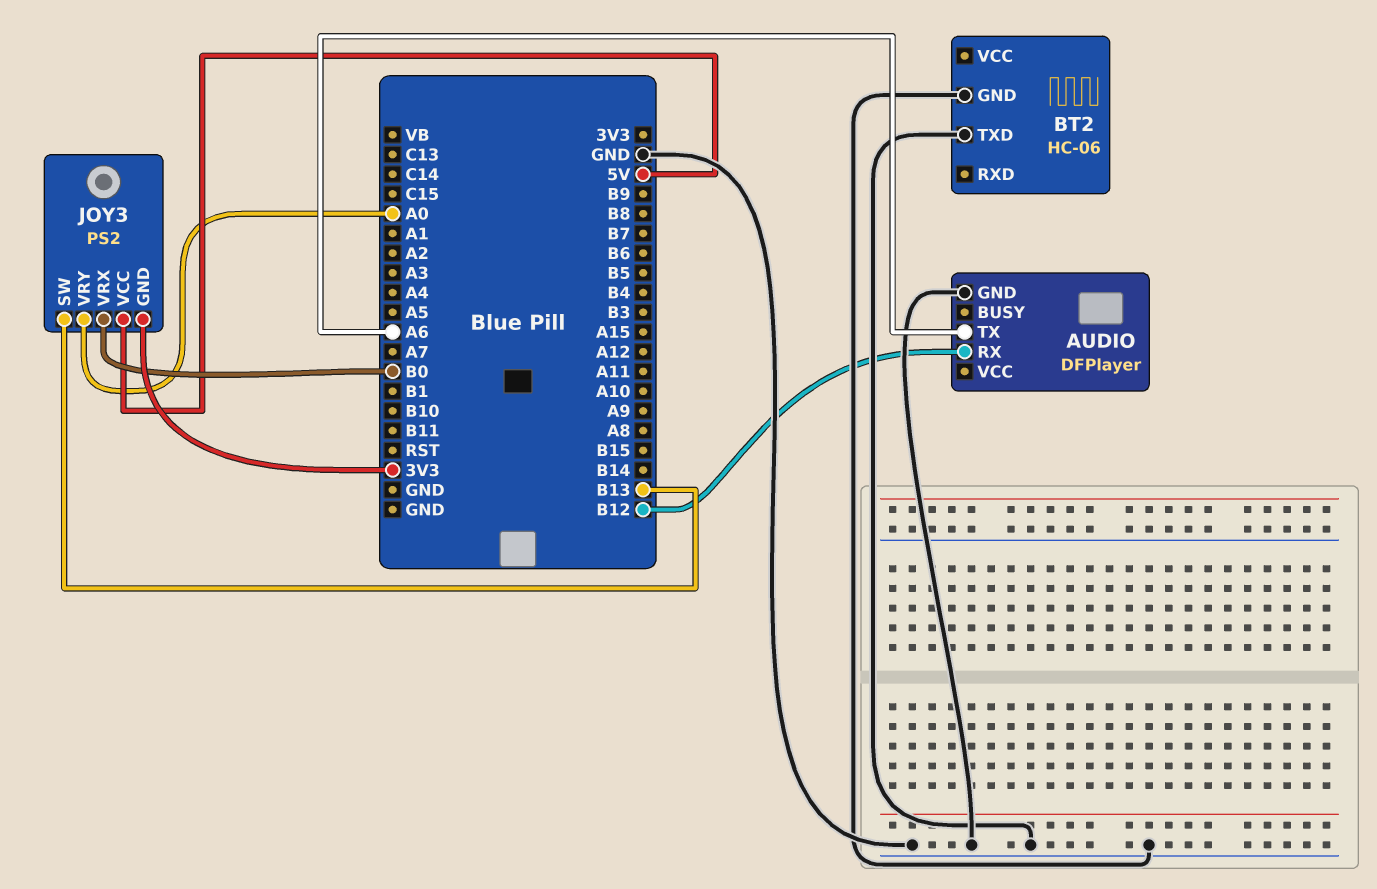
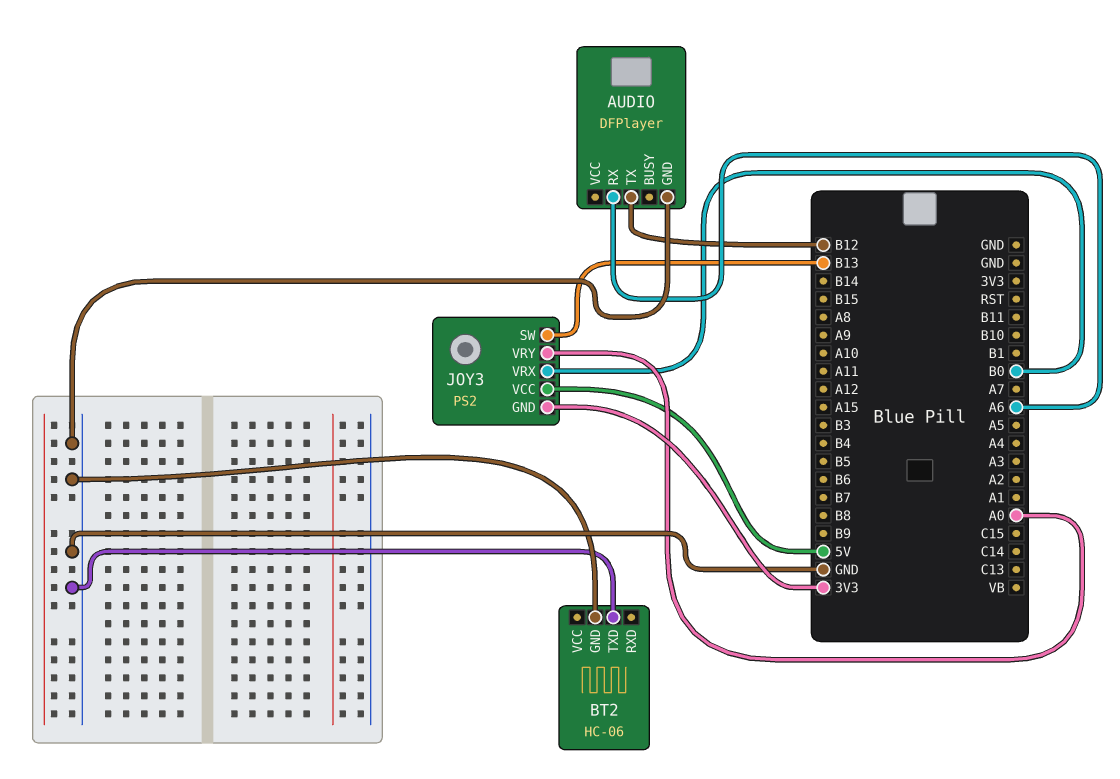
AUDIO pin RX: B12 -> A6
AUDIO pin TX: A6 -> B12

